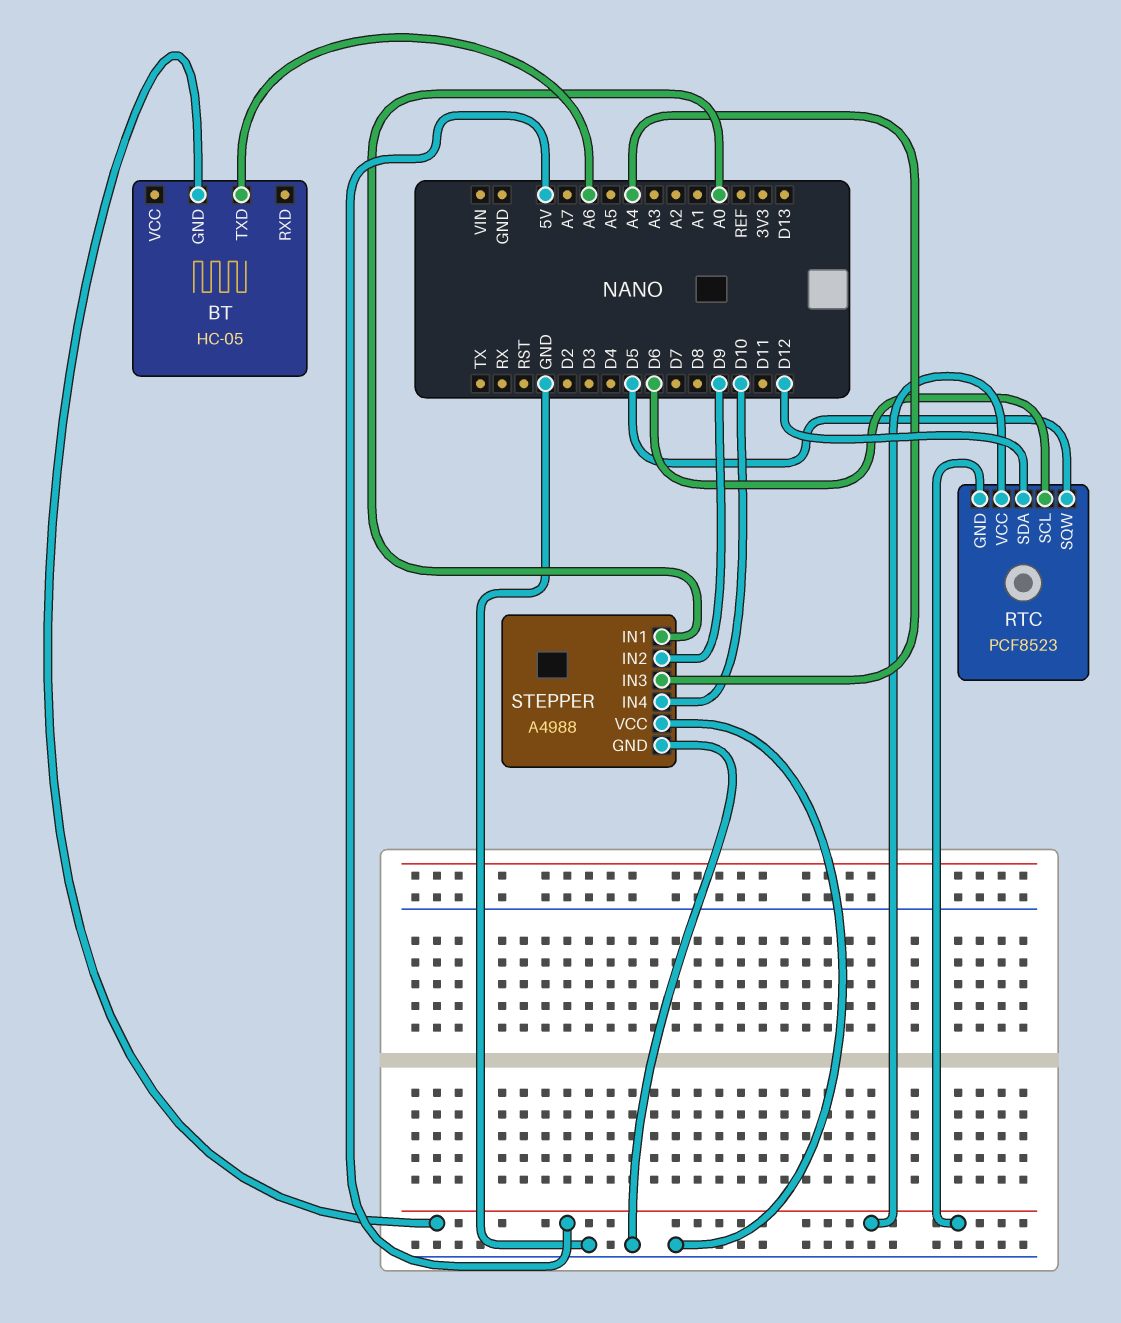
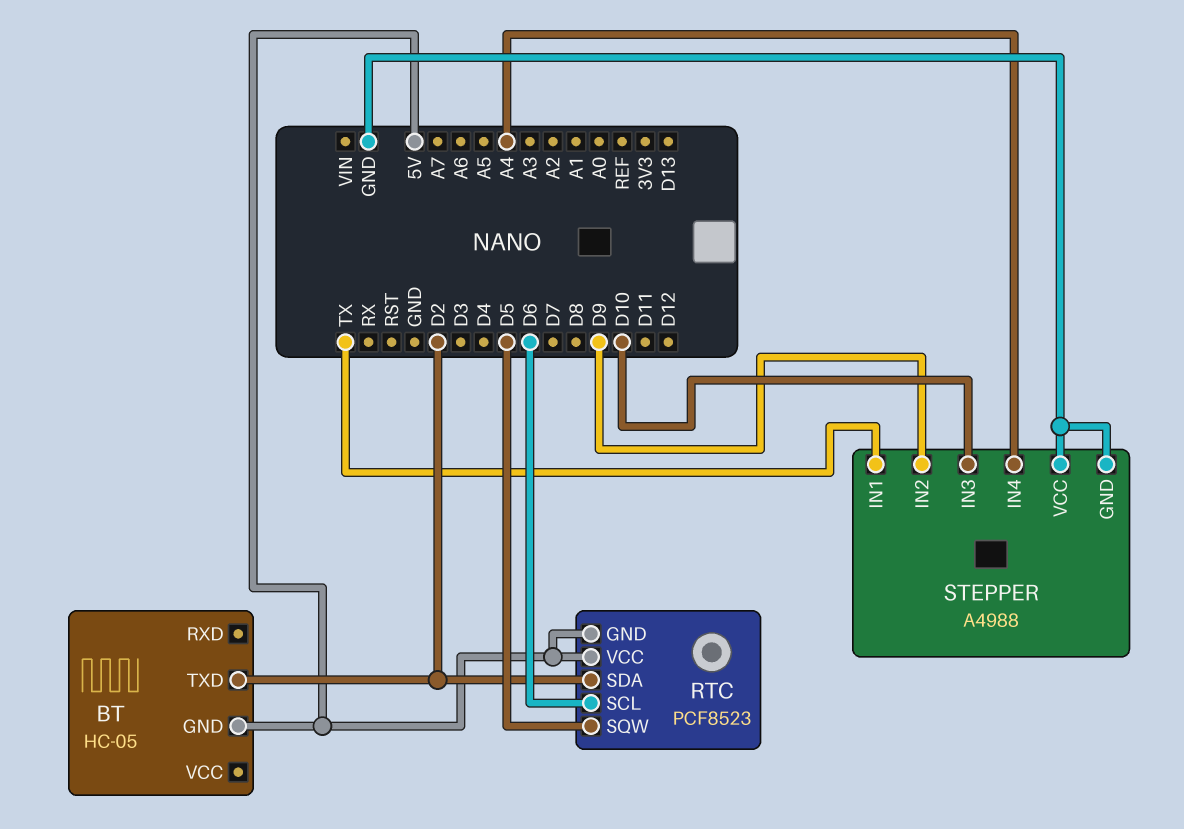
BT pin TXD: A6 -> D2
RTC pin SDA: D12 -> D2
STEPPER pin IN1: A0 -> TX
STEPPER pin IN3: A4 -> D10
STEPPER pin IN4: D10 -> A4

